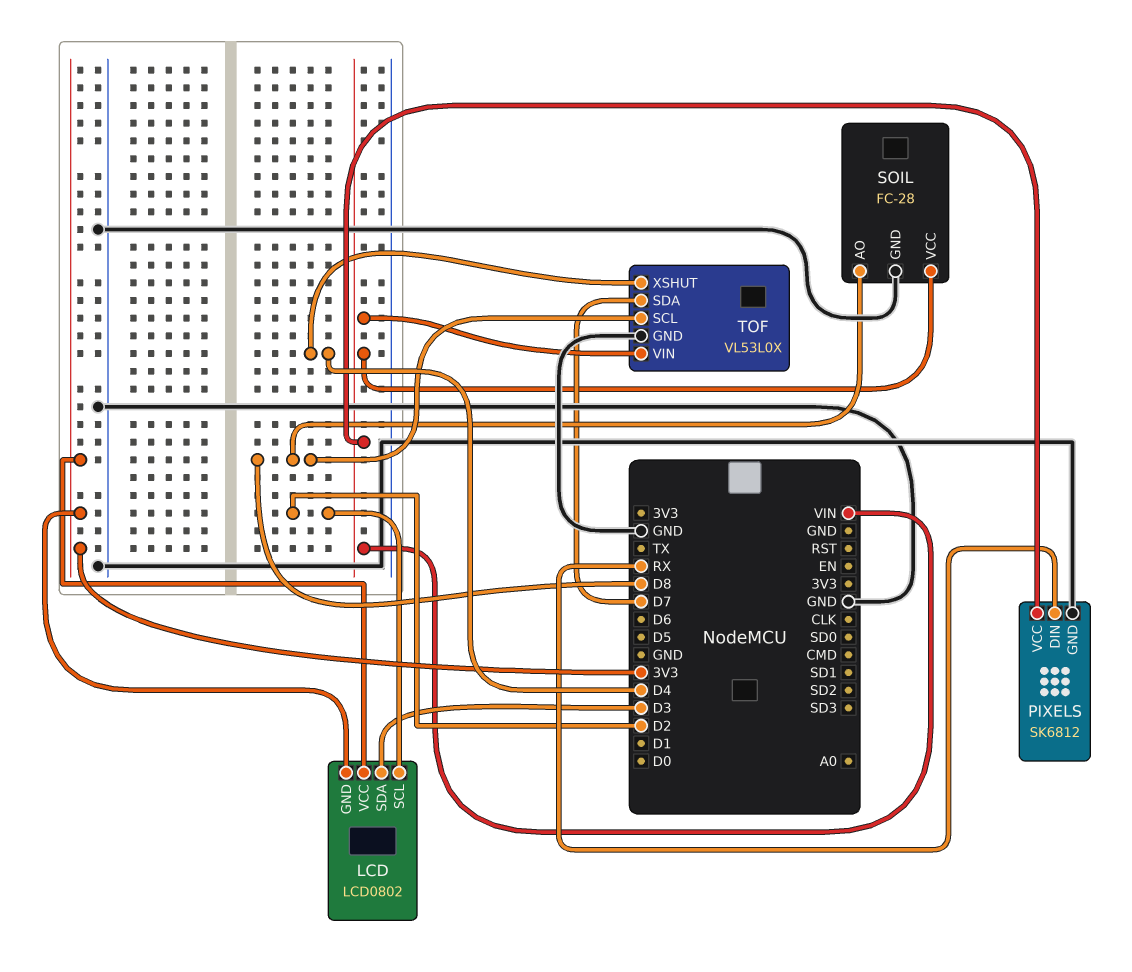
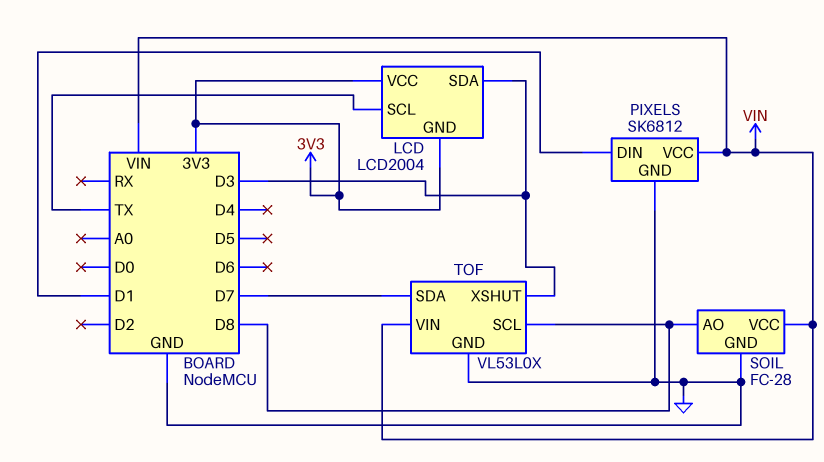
LCD: LCD0802 -> LCD2004
LCD pin SCL: D2 -> TX
PIXELS pin DIN: RX -> D1
TOF pin XSHUT: D4 -> D3

